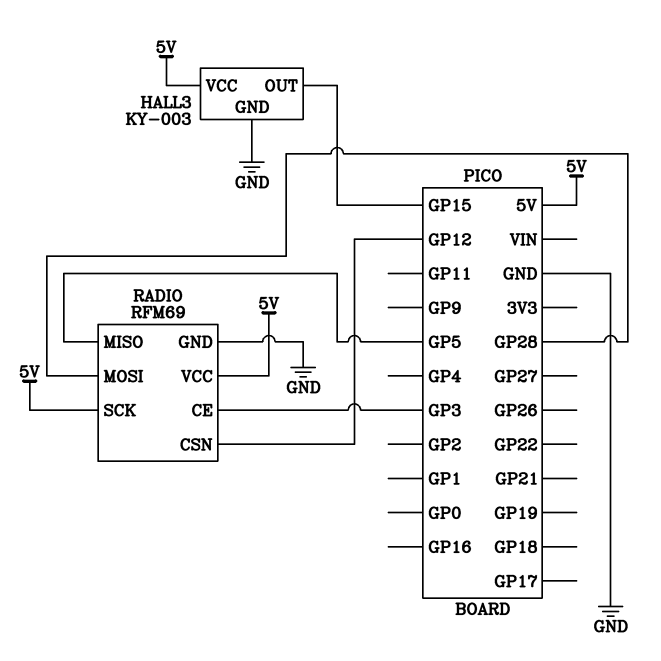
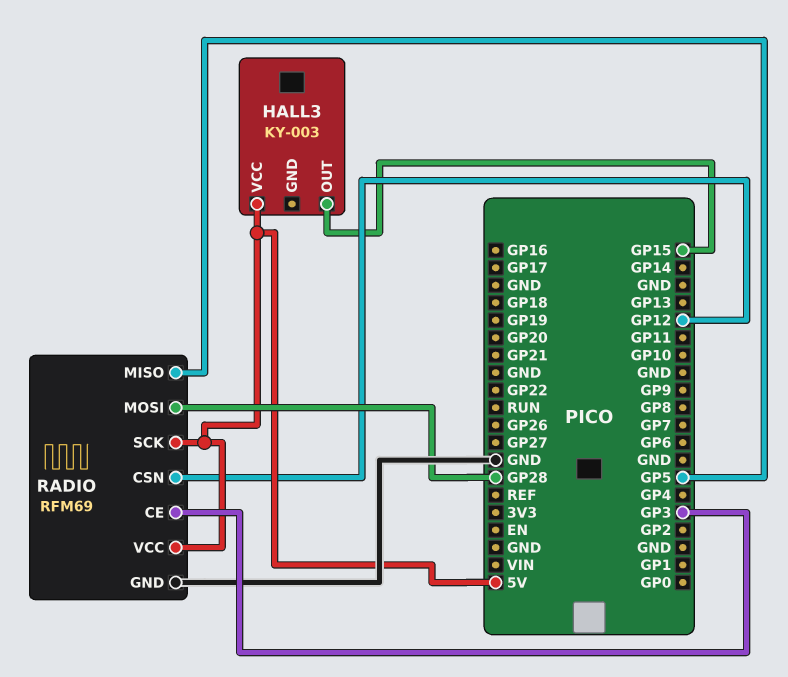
HALL3 pin GND: GND -> none

